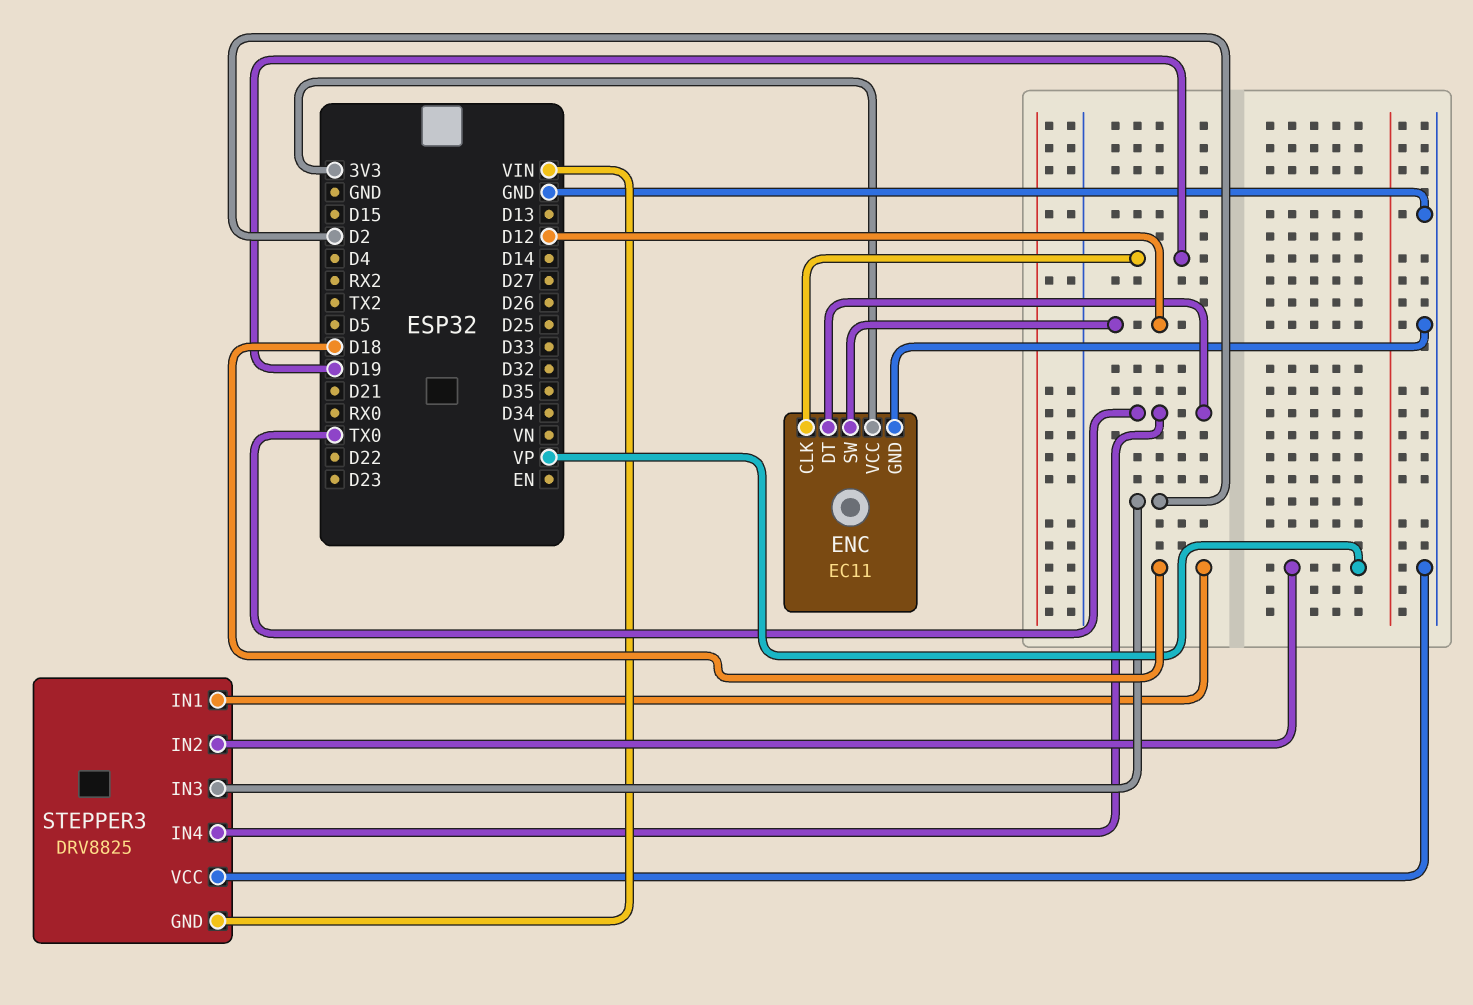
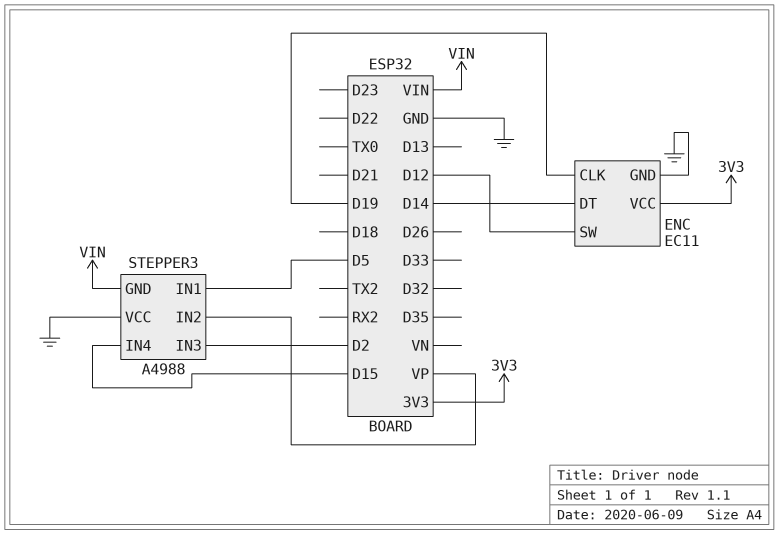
ENC pin DT: TX0 -> D14
STEPPER3: DRV8825 -> A4988
STEPPER3 pin IN1: D18 -> D5
STEPPER3 pin IN4: TX0 -> D15

